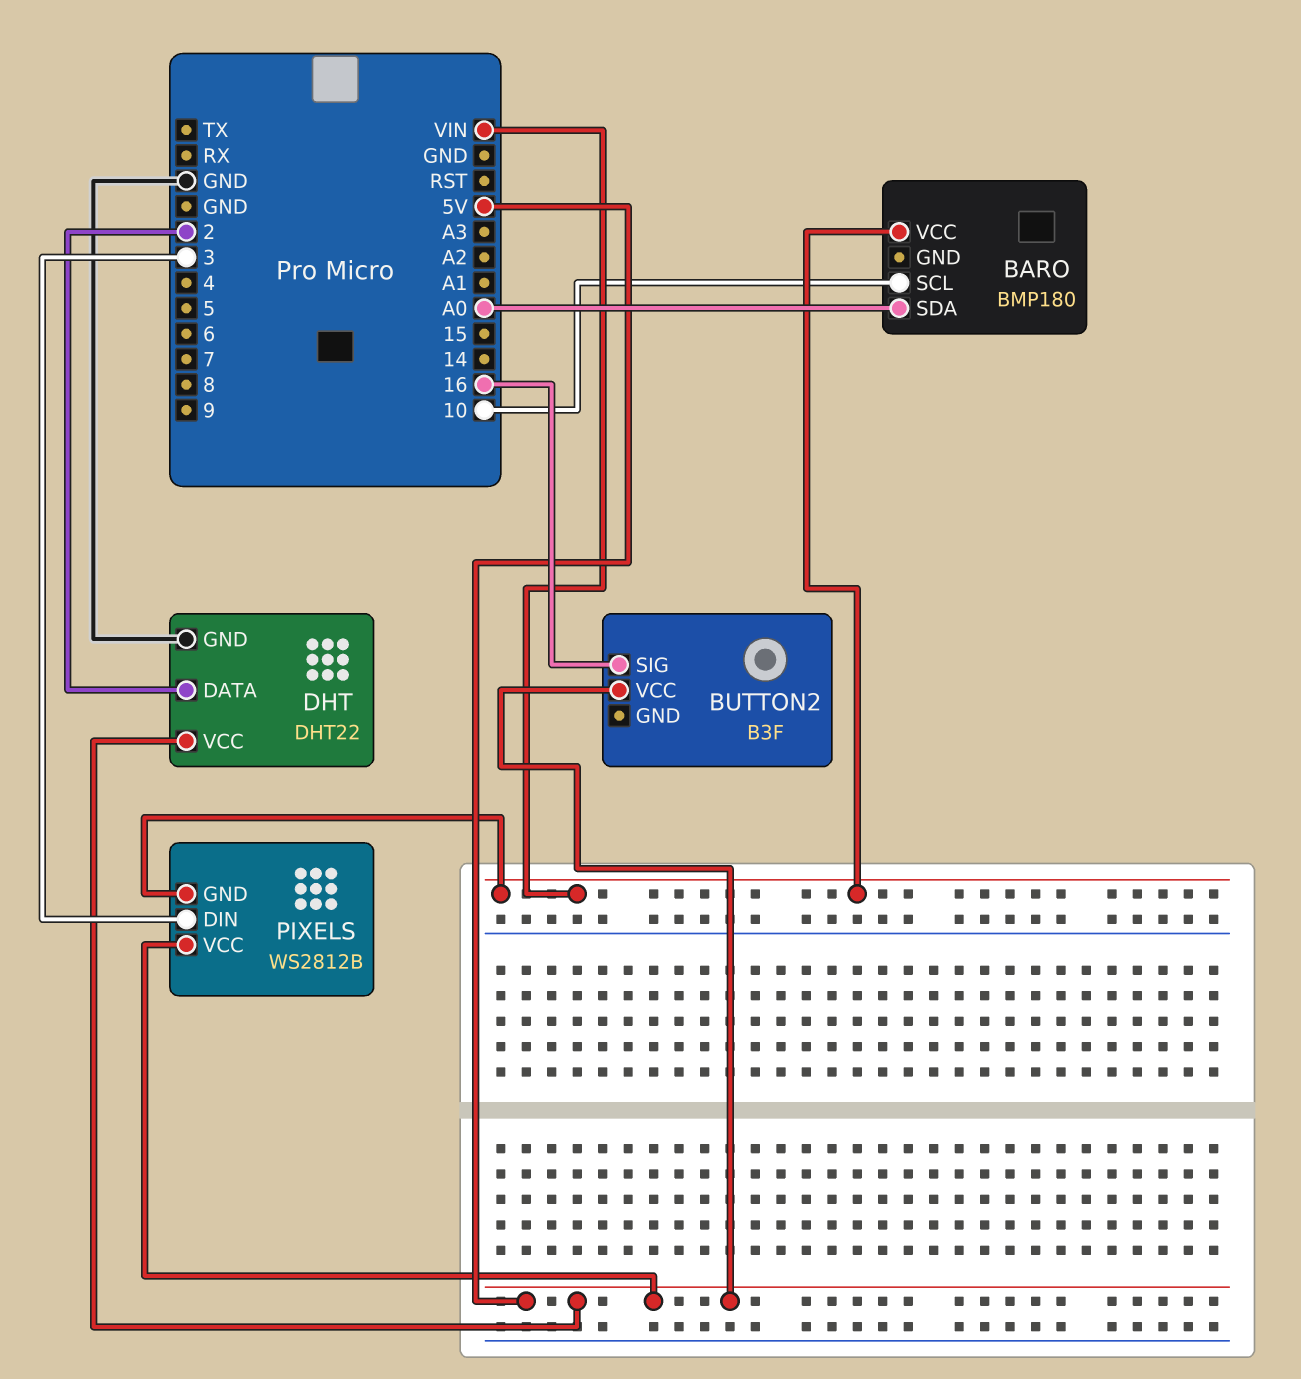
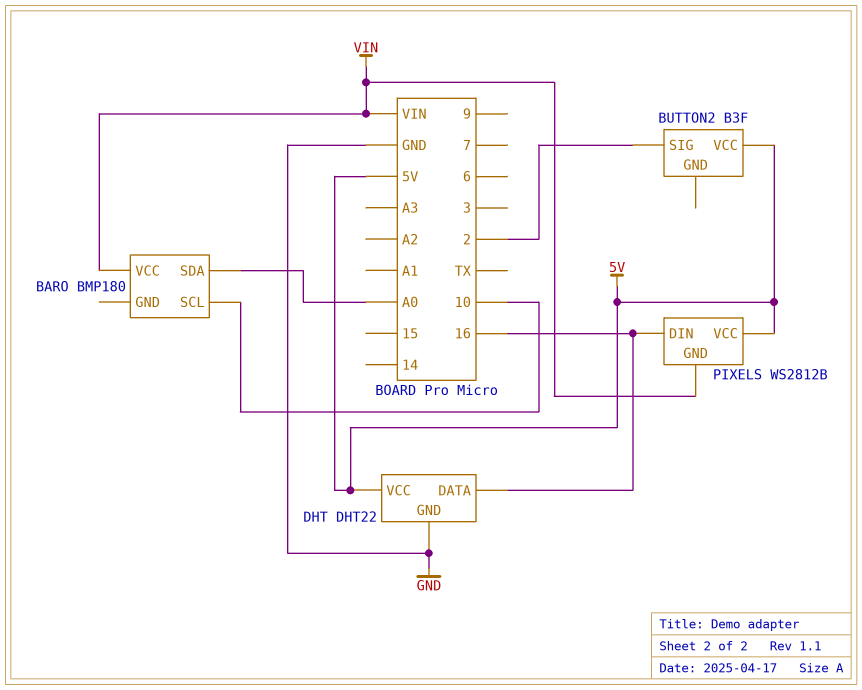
BUTTON2 pin SIG: 16 -> 2
DHT pin DATA: 2 -> 16
PIXELS pin DIN: 3 -> 16

